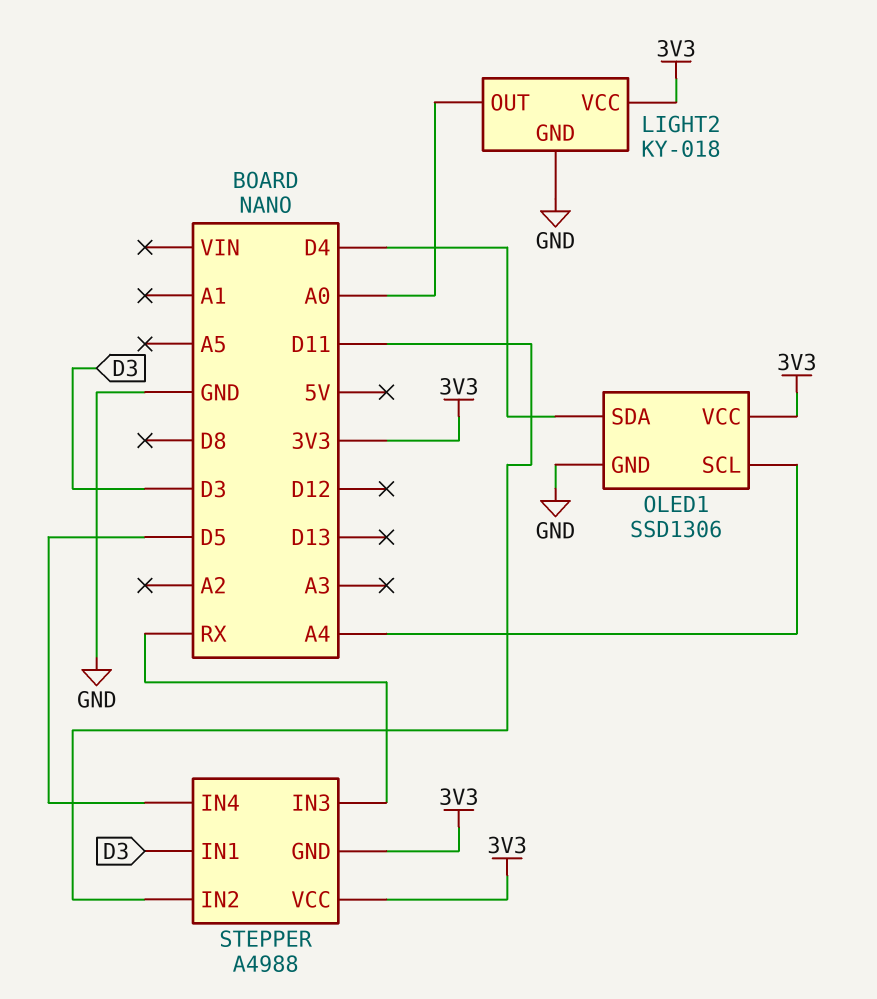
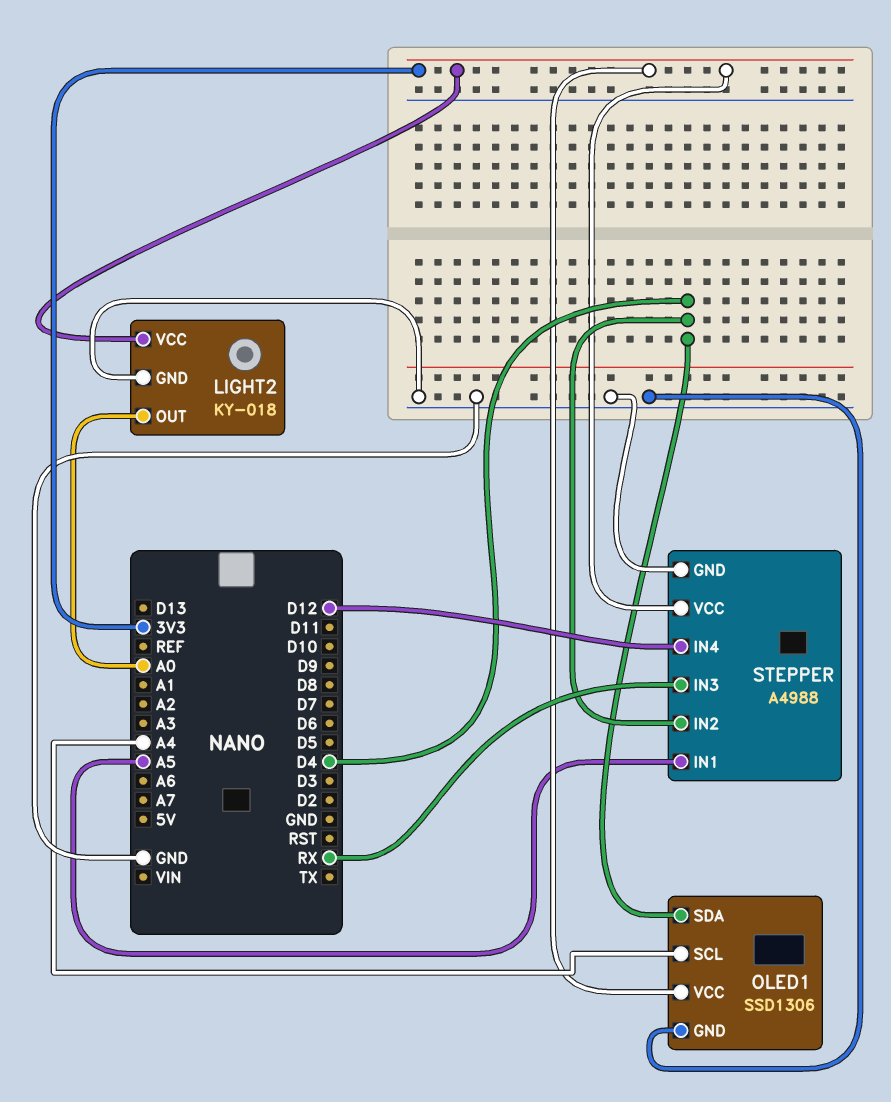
STEPPER pin GND: 3V3 -> GND
STEPPER pin IN1: D3 -> A5
STEPPER pin IN2: D11 -> D4
STEPPER pin IN4: D5 -> D12

